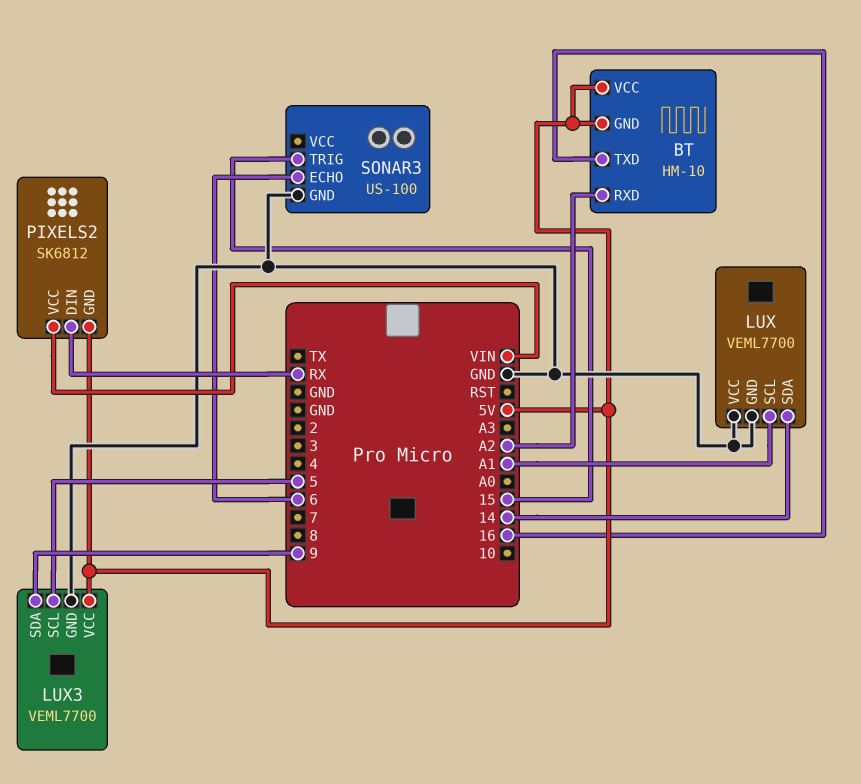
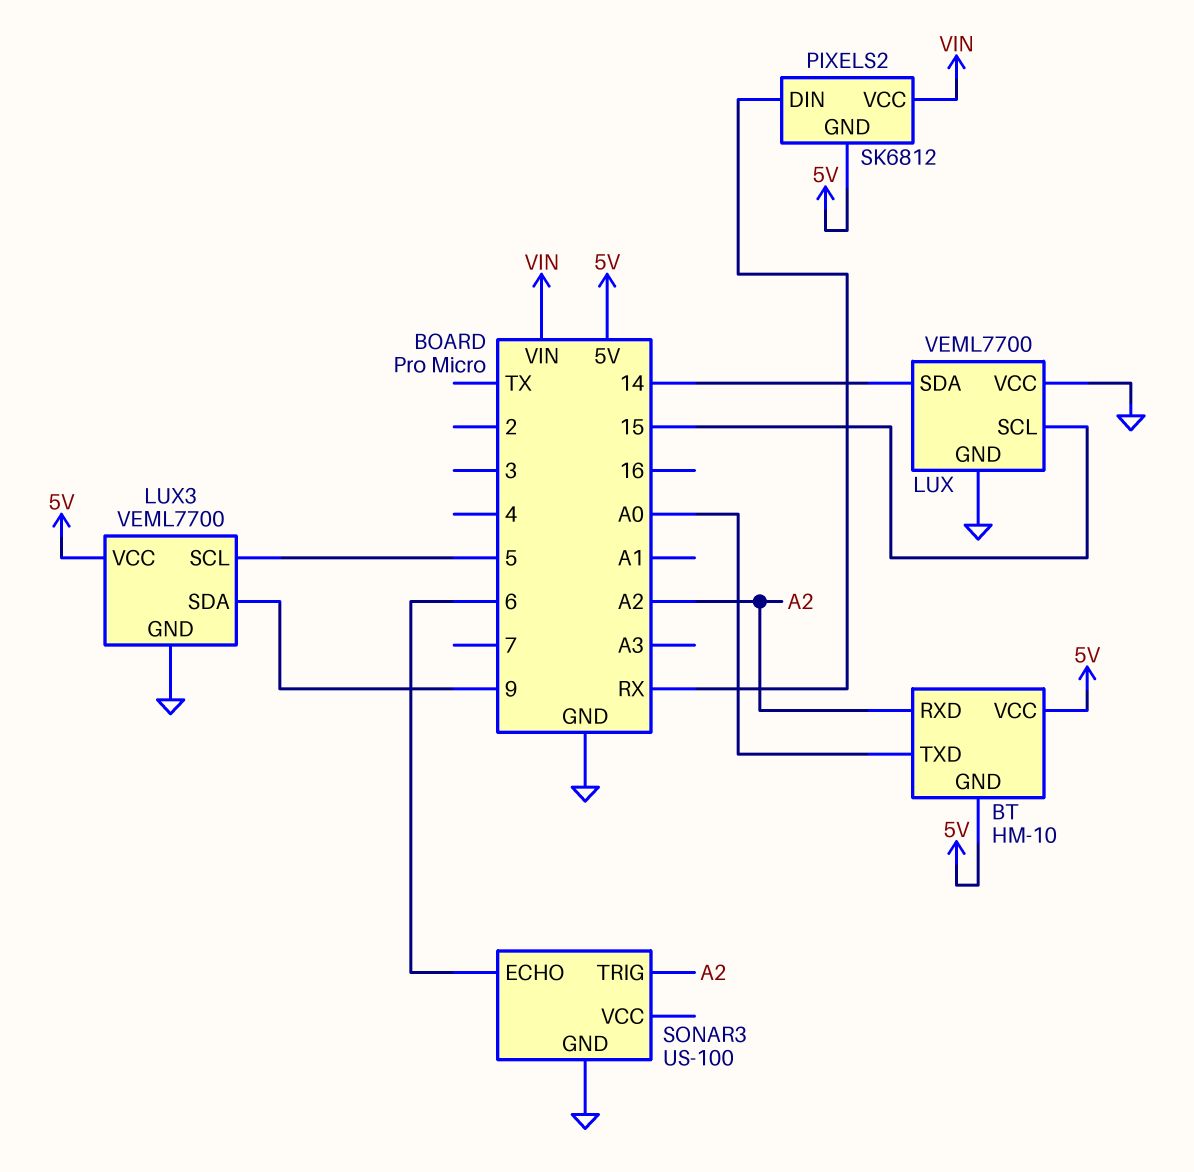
BT pin TXD: 16 -> A0
LUX pin SCL: A1 -> 15
SONAR3 pin TRIG: 15 -> A2

